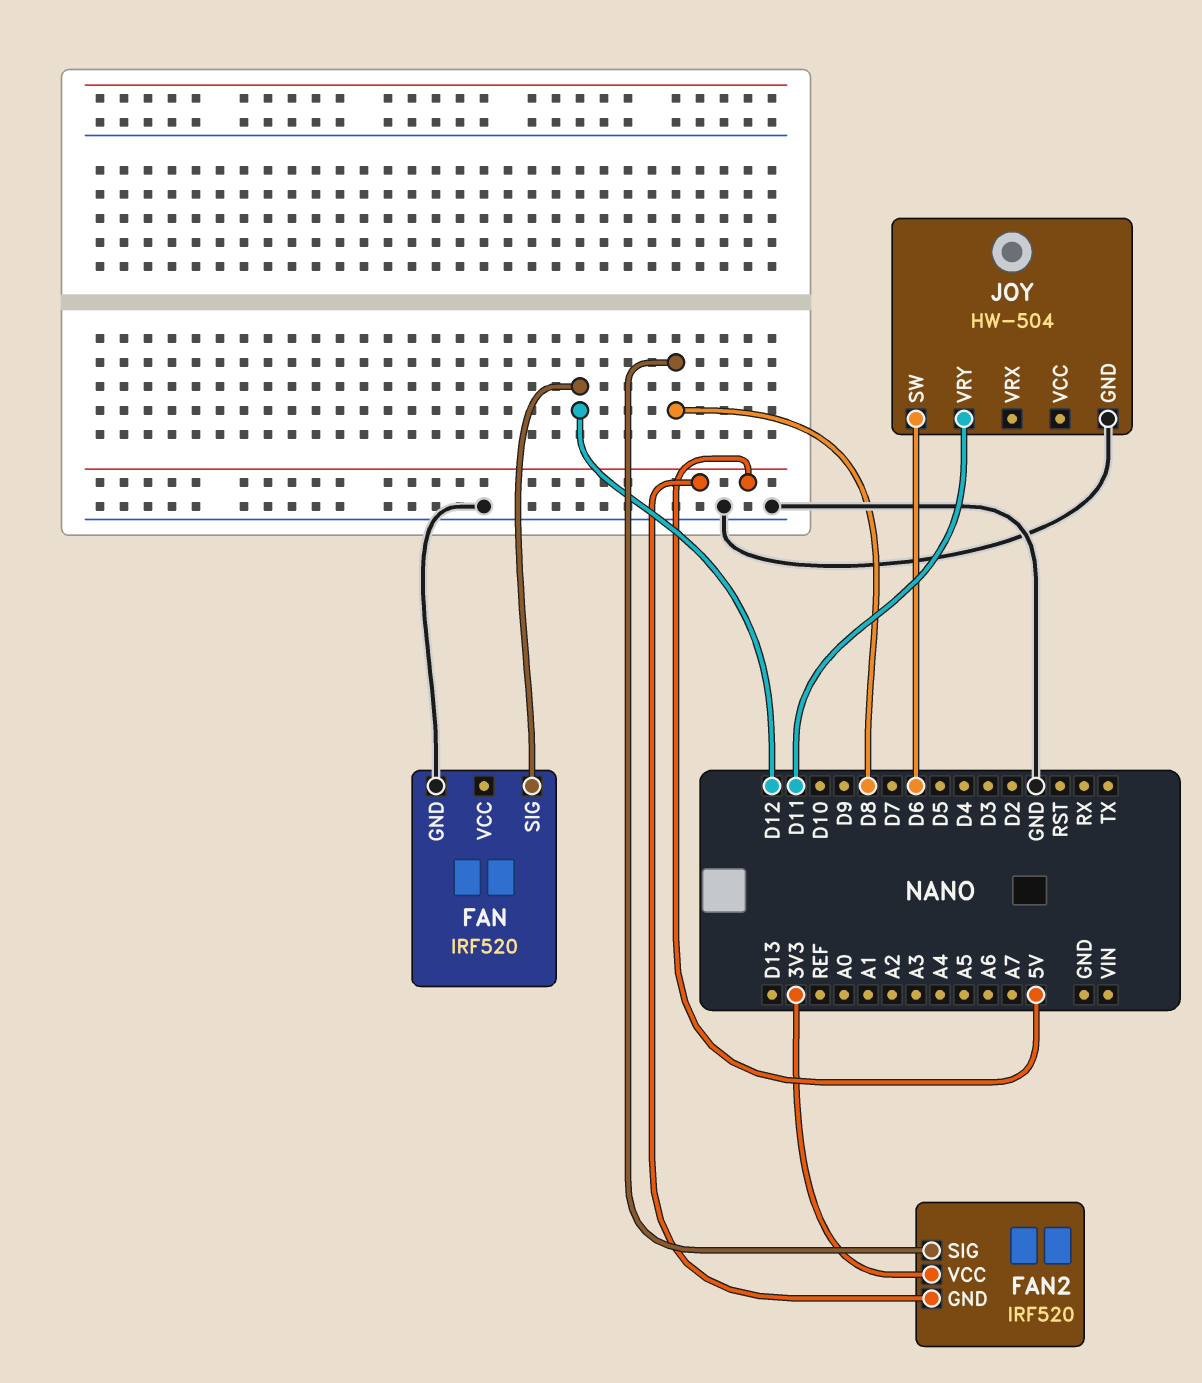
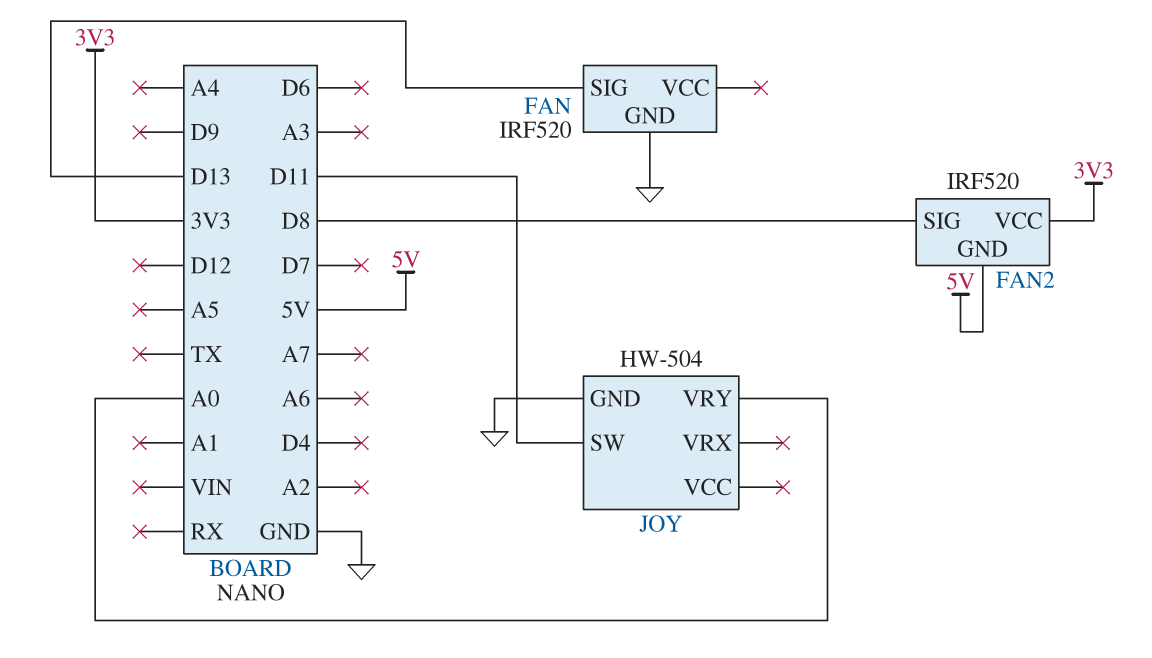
FAN pin SIG: D12 -> D13
JOY pin SW: D6 -> D11
JOY pin VRY: D11 -> A0

